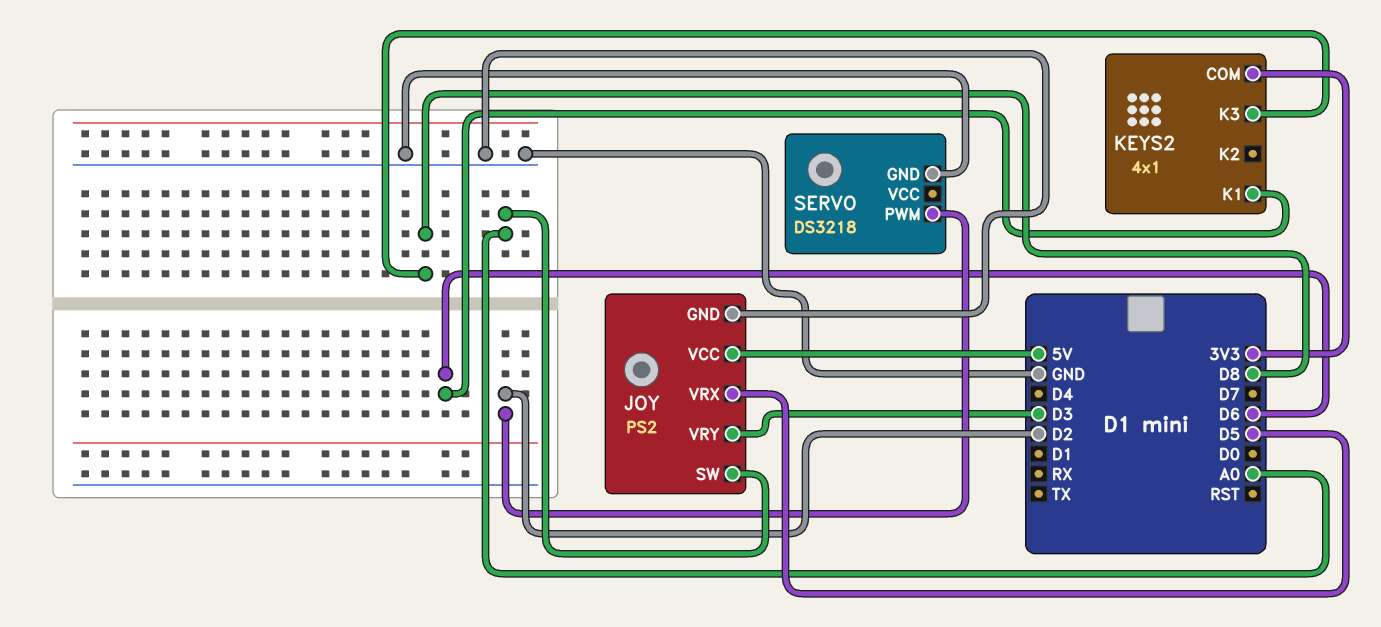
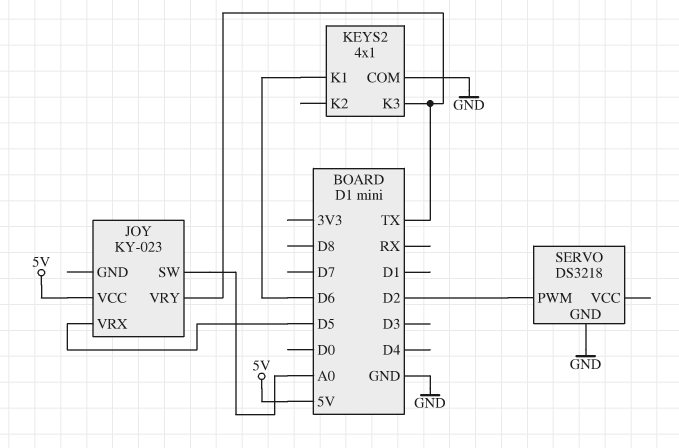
JOY: PS2 -> KY-023
JOY pin GND: GND -> none
JOY pin VRY: D3 -> TX
KEYS2 pin COM: 3V3 -> GND
KEYS2 pin K3: D8 -> TX

